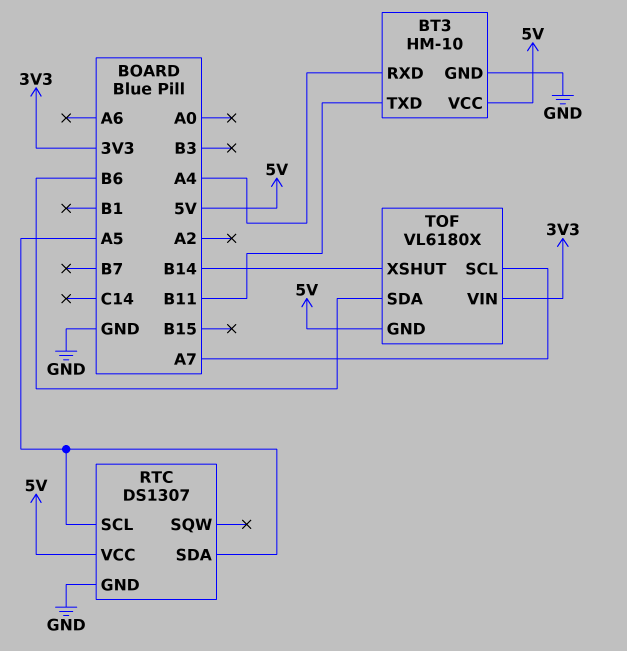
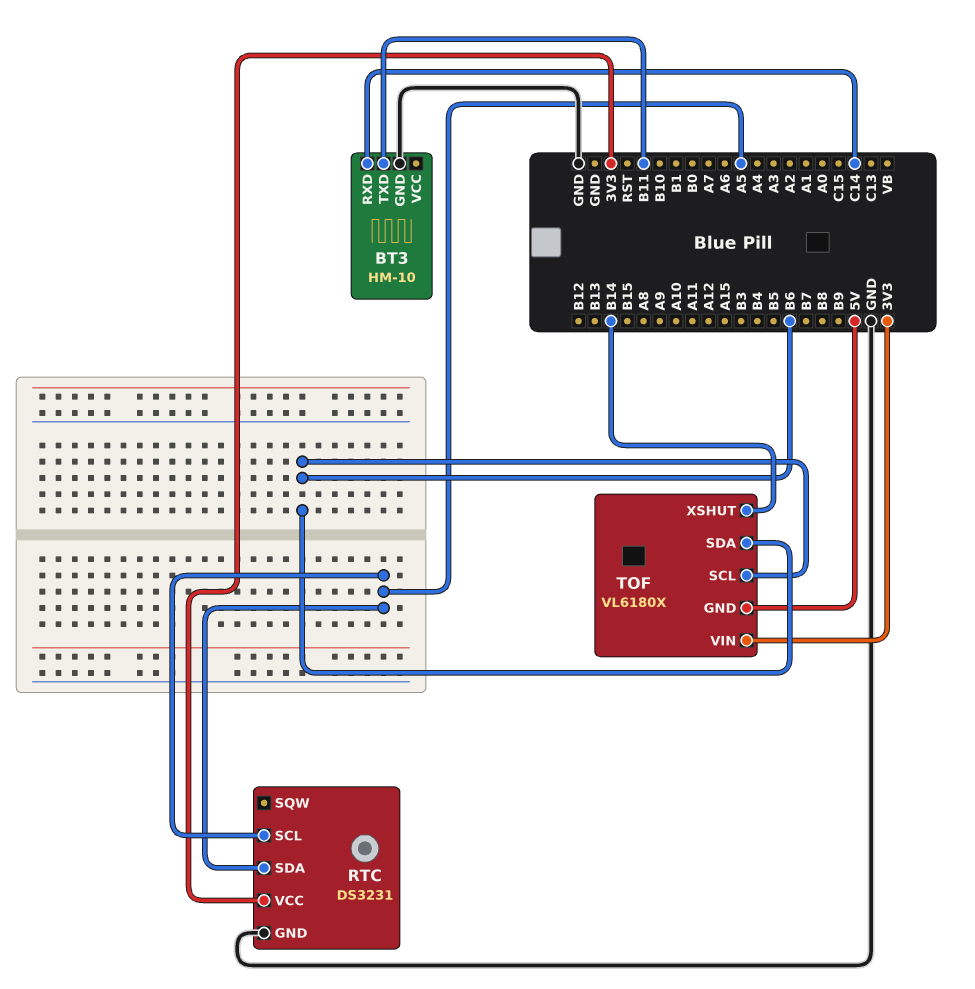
BT3 pin RXD: A4 -> C14
BT3 pin VCC: 5V -> none
RTC: DS1307 -> DS3231
RTC pin VCC: 5V -> 3V3
TOF pin SCL: A7 -> B6

